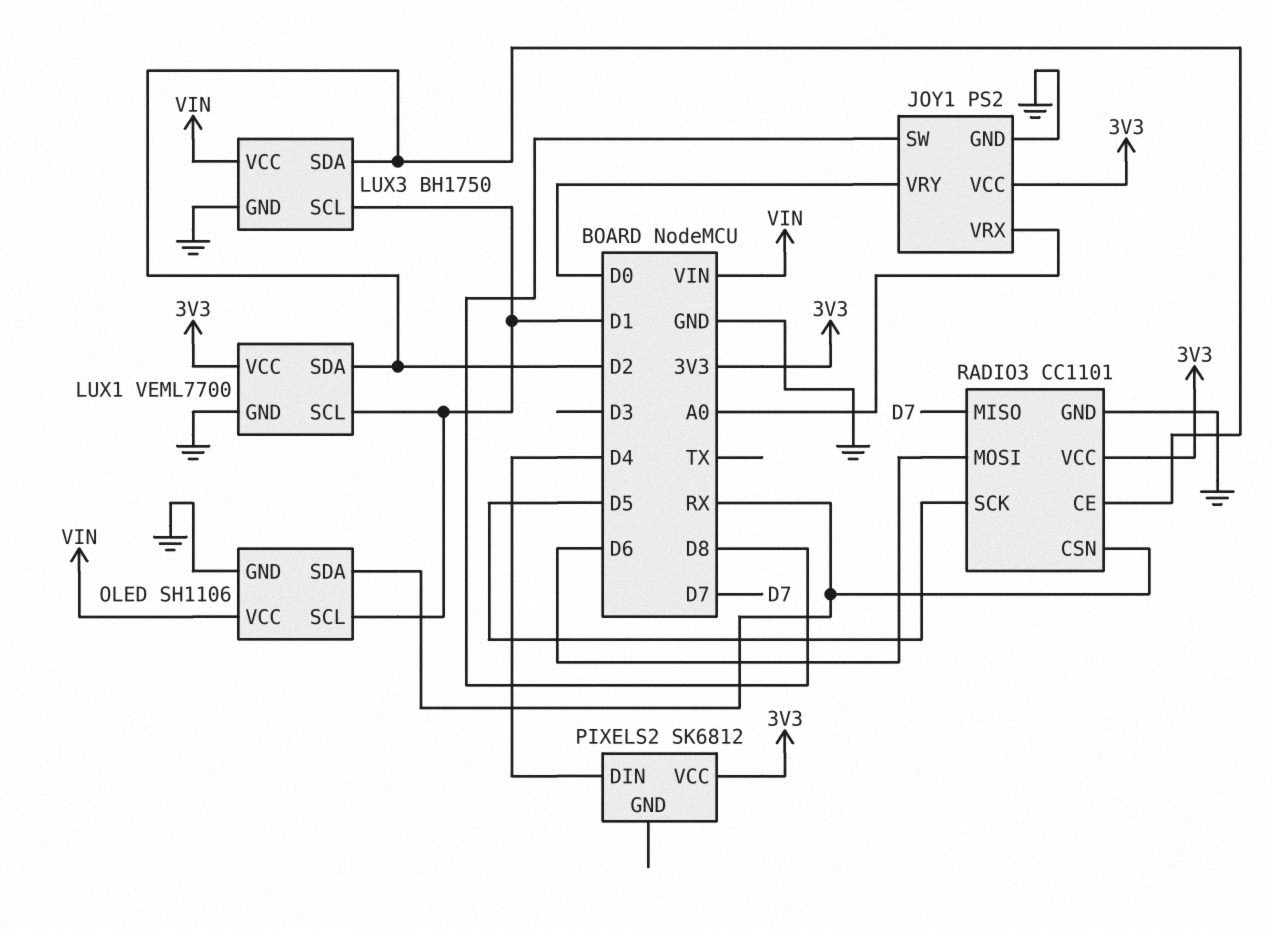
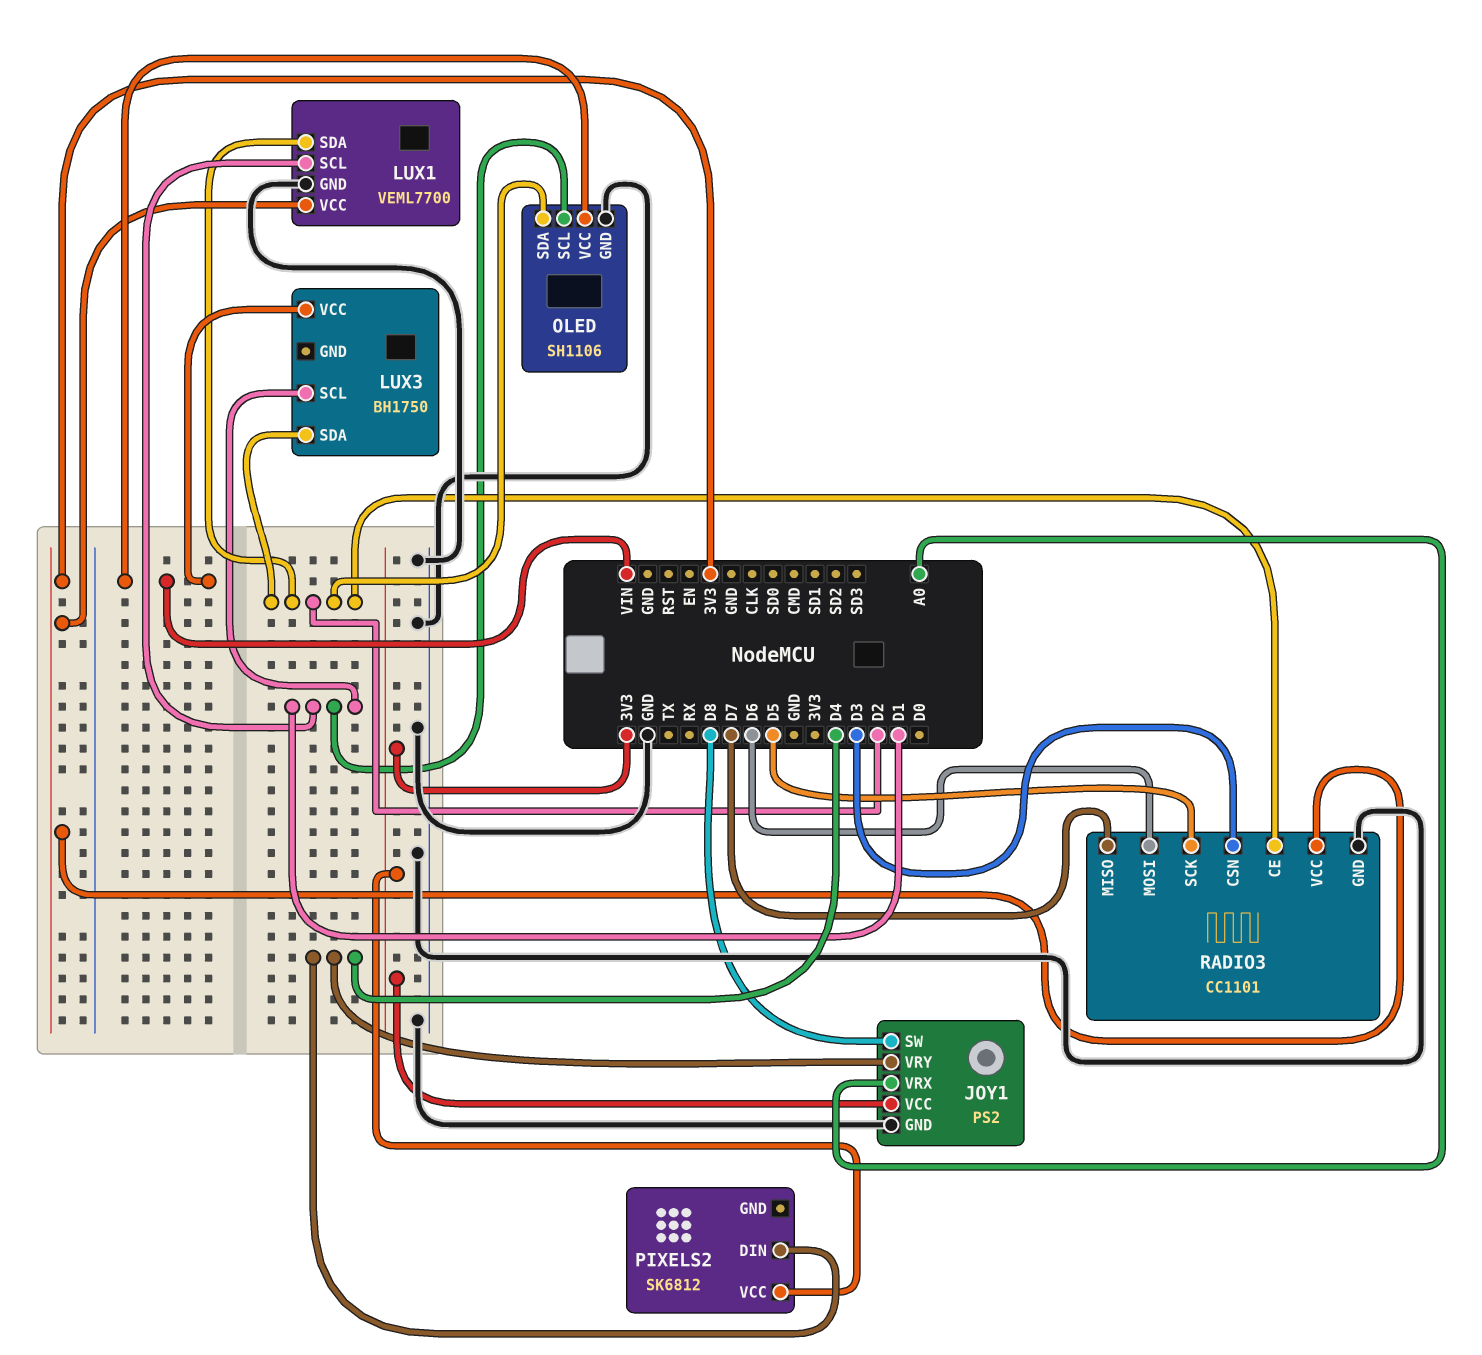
JOY1 pin VRY: D0 -> D4
LUX3 pin GND: GND -> none
OLED pin SDA: RX -> D2
RADIO3 pin CSN: RX -> D3

